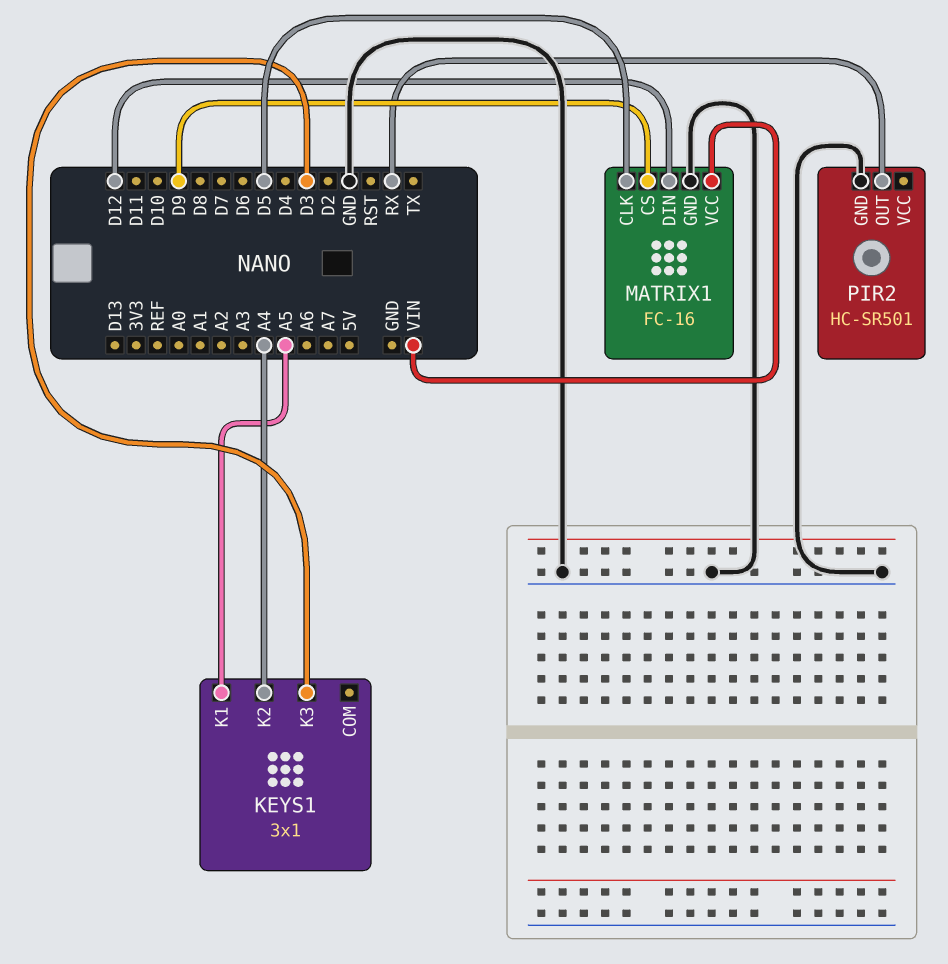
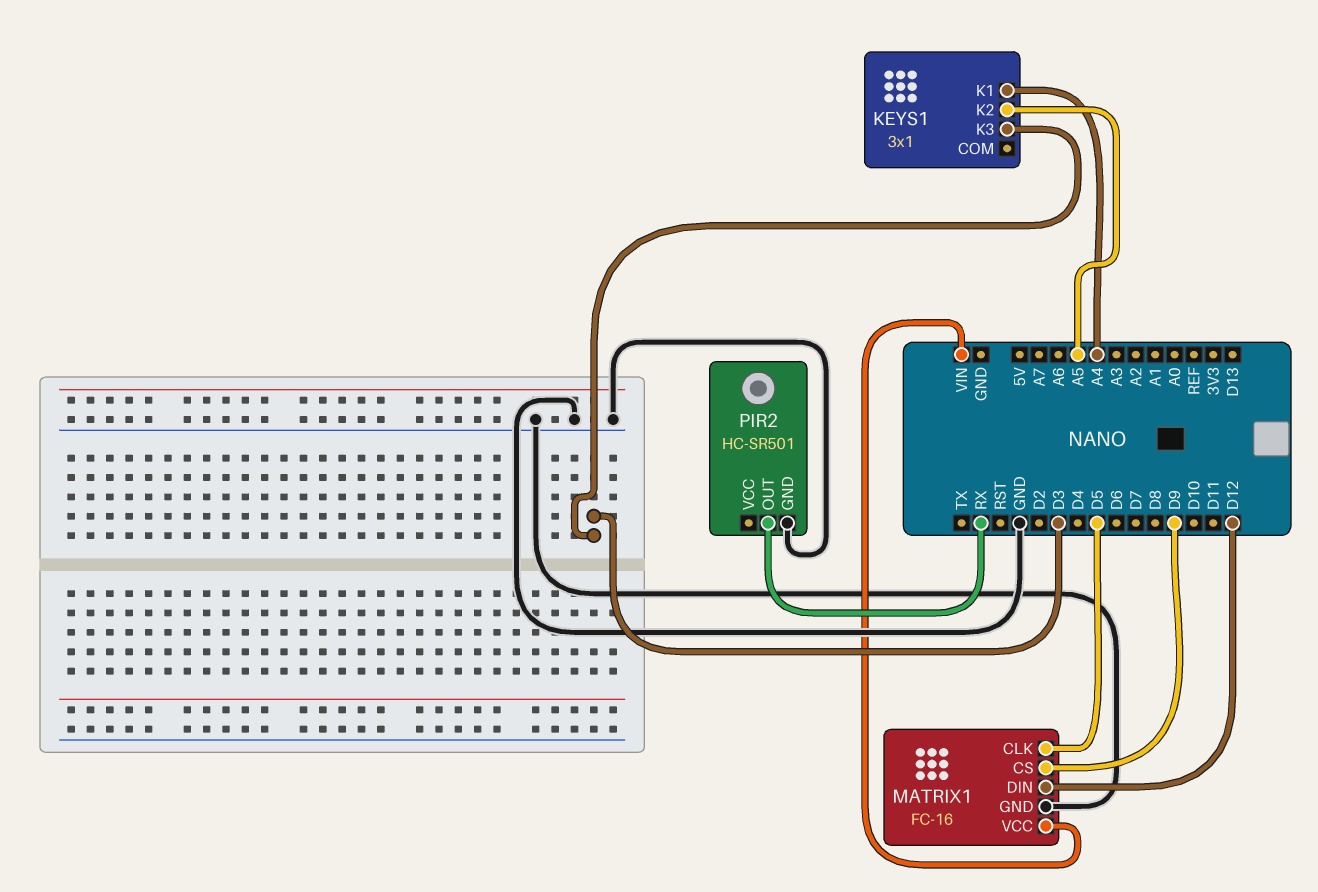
KEYS1 pin K1: A5 -> A4
KEYS1 pin K2: A4 -> A5

